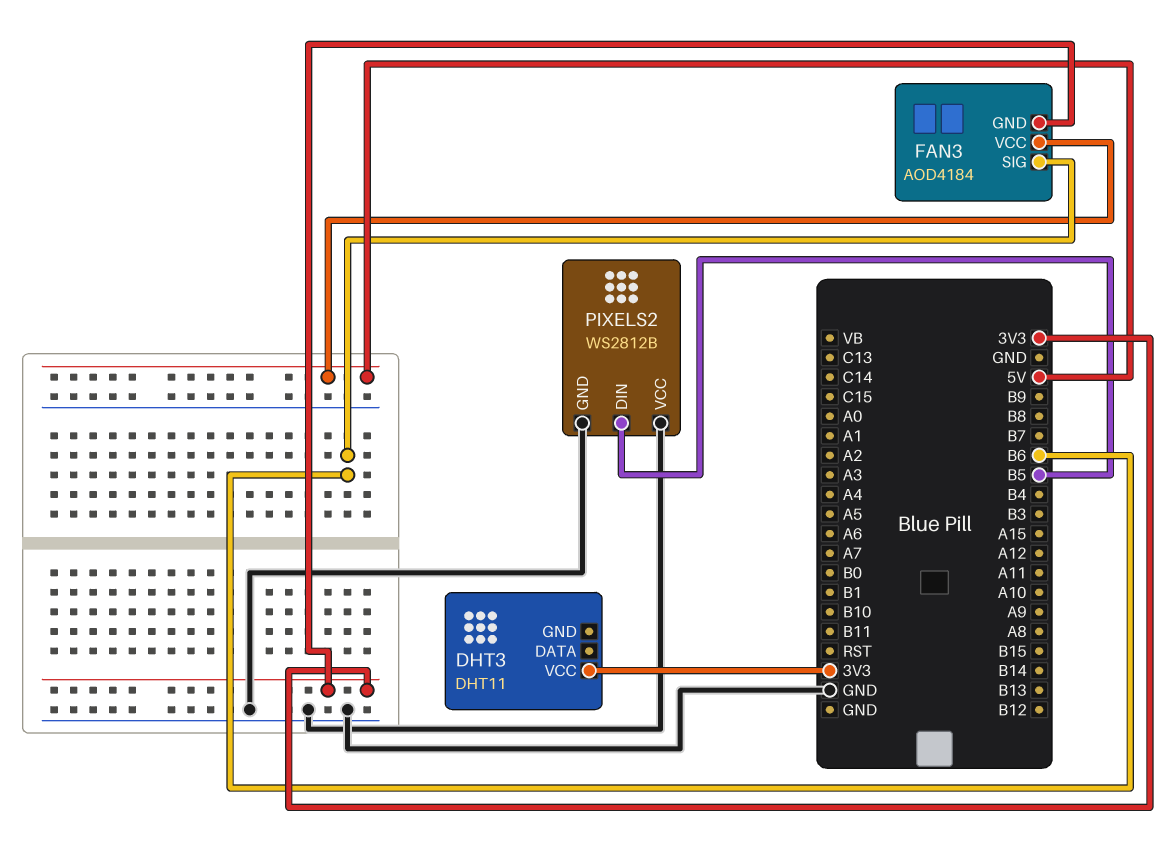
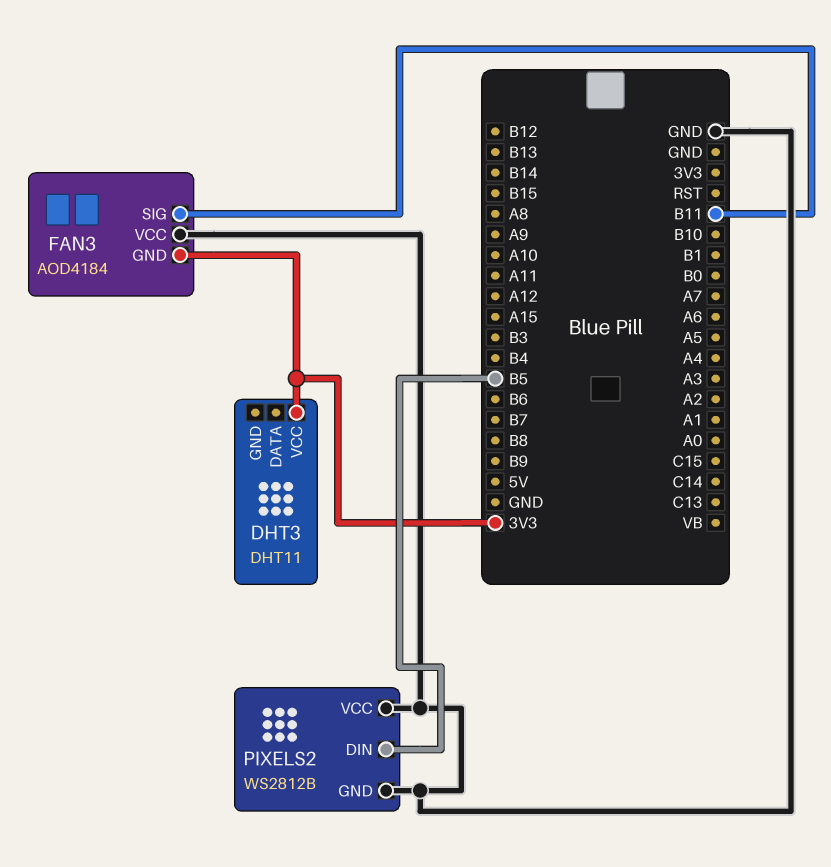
FAN3 pin SIG: B6 -> B11
FAN3 pin VCC: 5V -> GND

